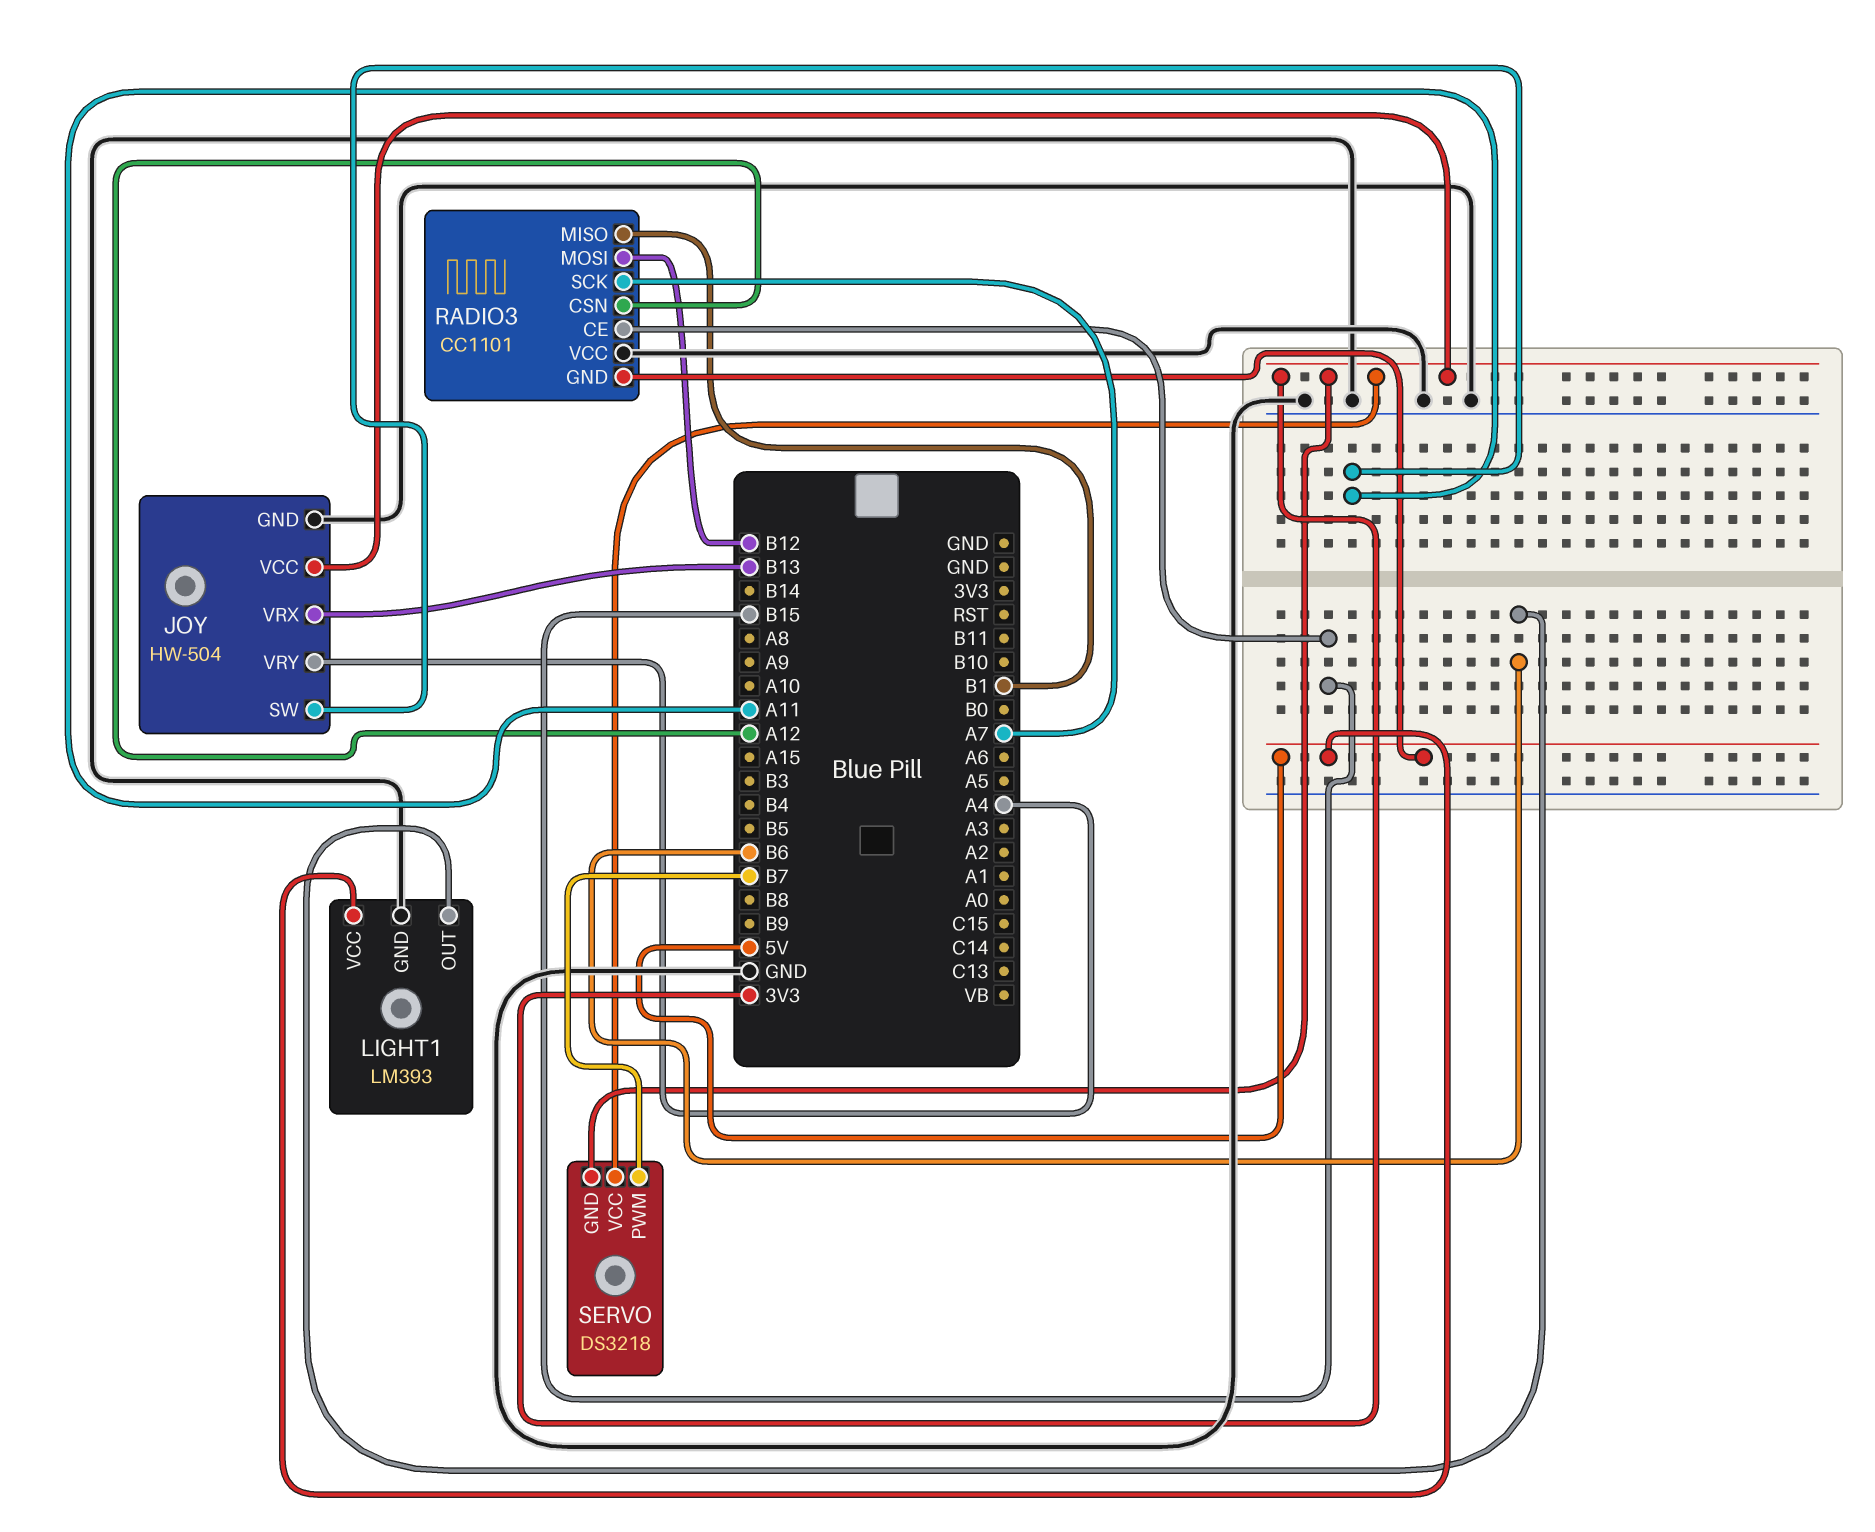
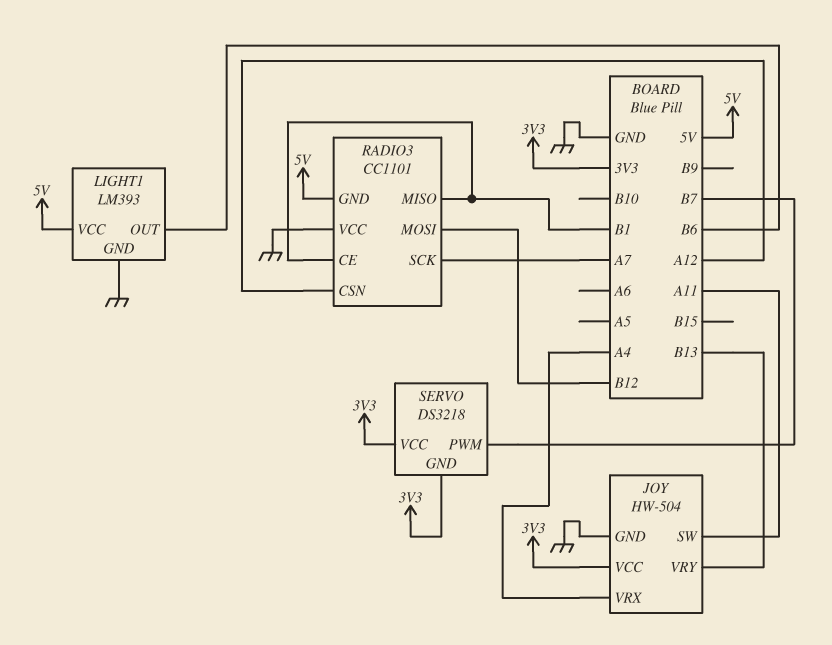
JOY pin VRX: B13 -> A4
JOY pin VRY: A4 -> B13
RADIO3 pin CE: B15 -> B1

